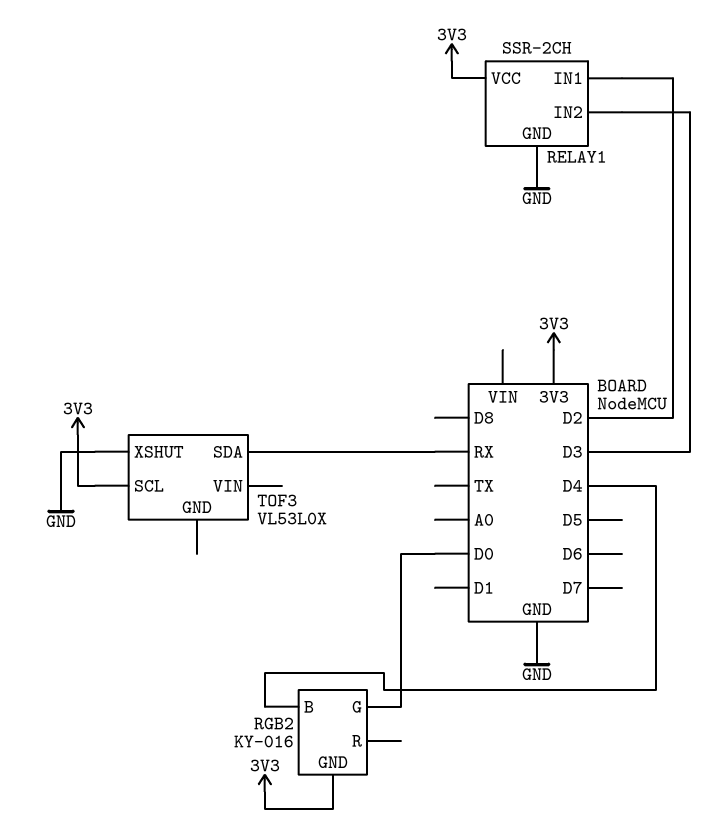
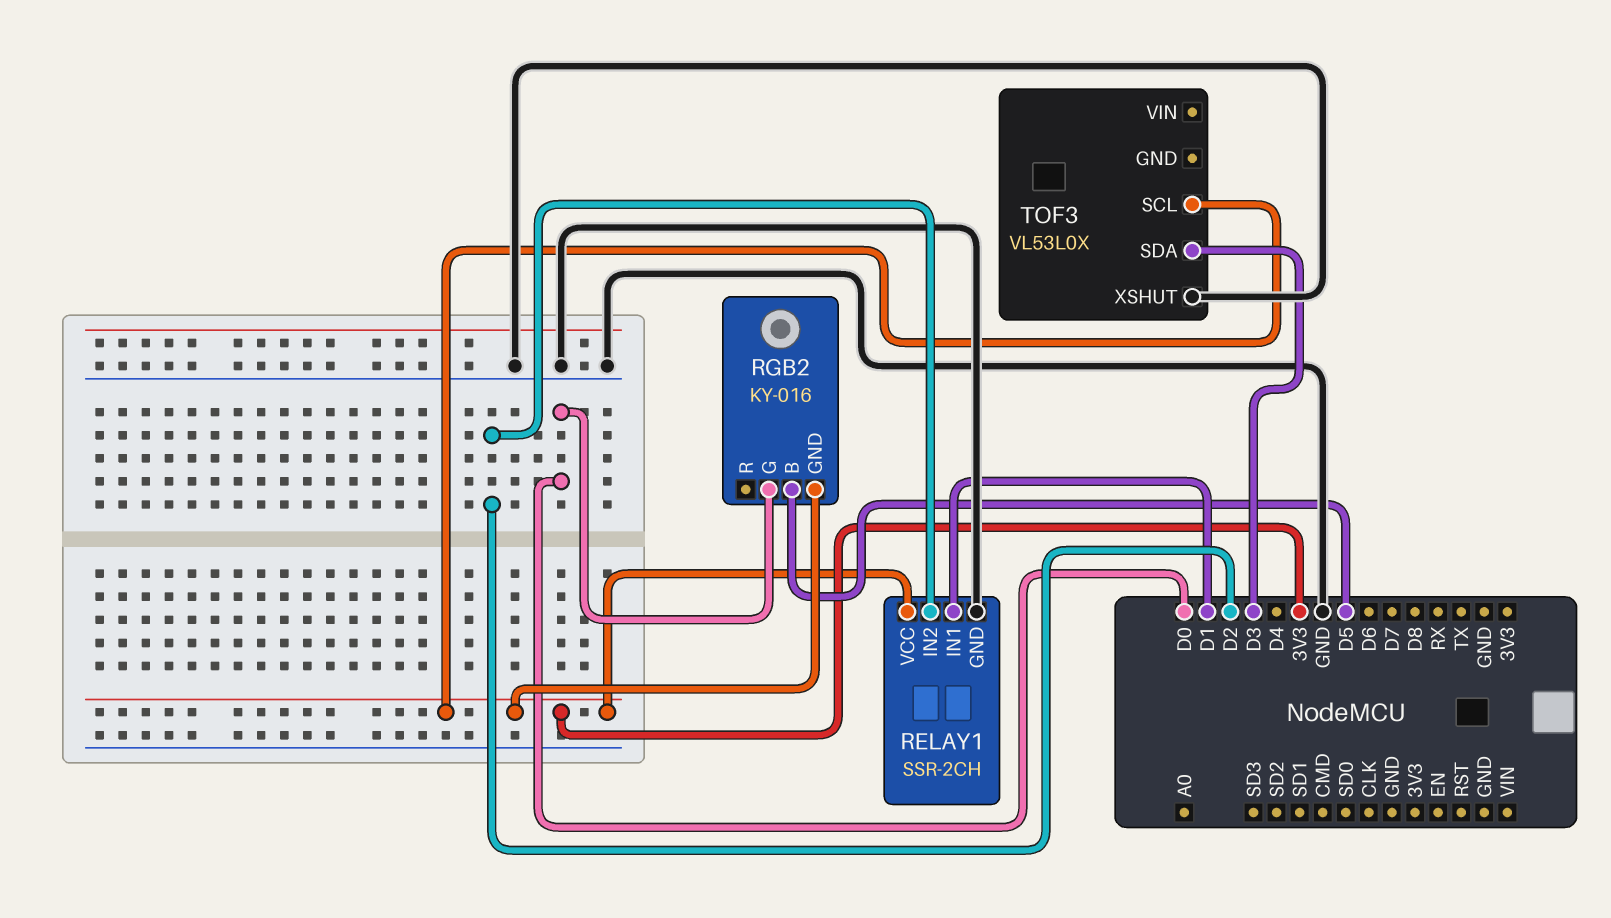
RELAY1 pin IN1: D2 -> D1
RELAY1 pin IN2: D3 -> D2
RGB2 pin B: D4 -> D5
TOF3 pin SDA: RX -> D3

